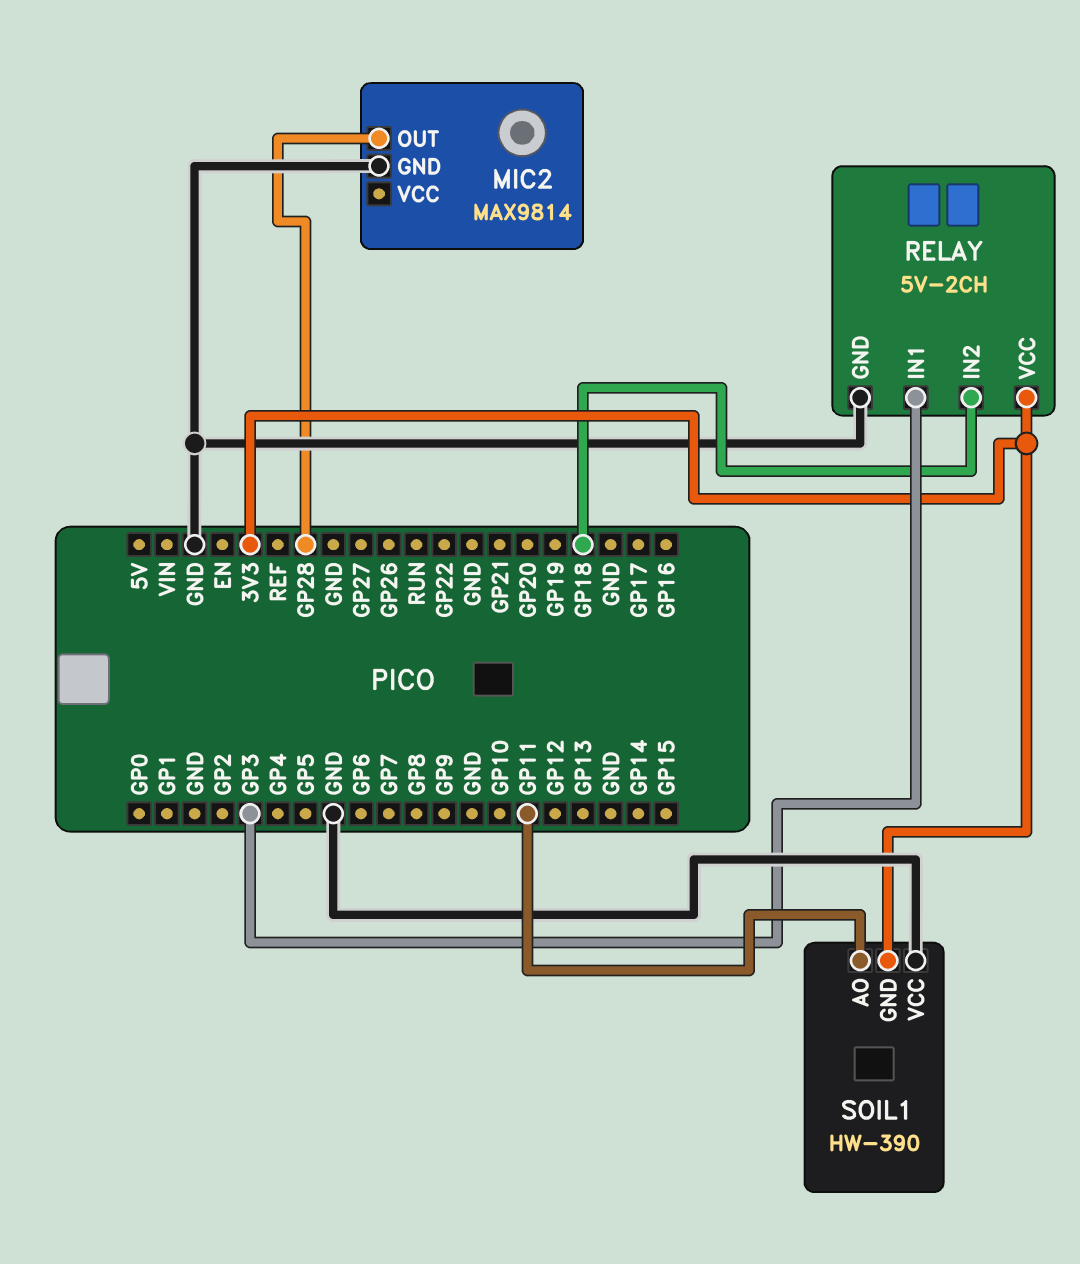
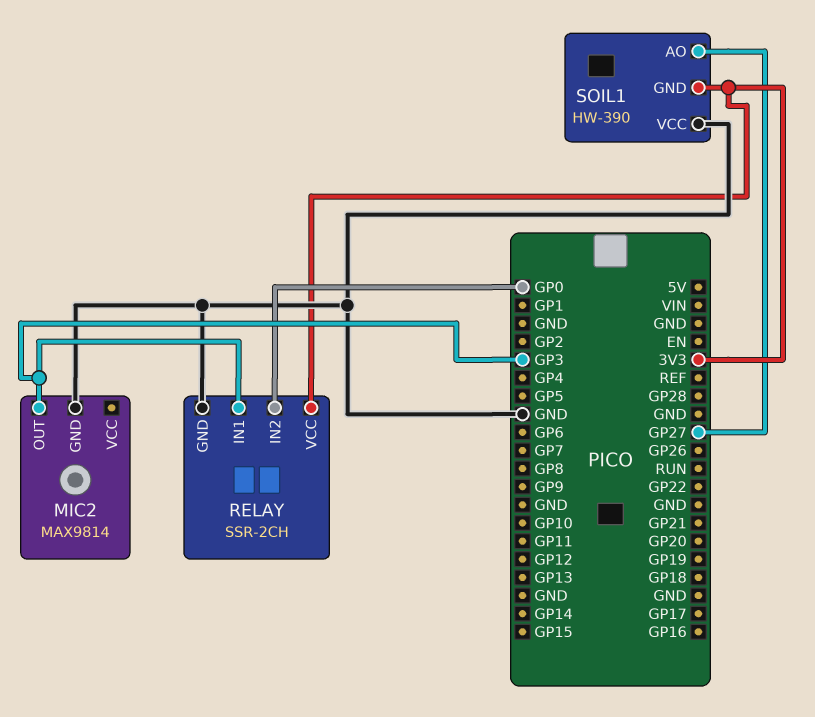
MIC2 pin OUT: GP28 -> GP3
RELAY: 5V-2CH -> SSR-2CH
RELAY pin IN2: GP18 -> GP0
SOIL1 pin AO: GP11 -> GP27

